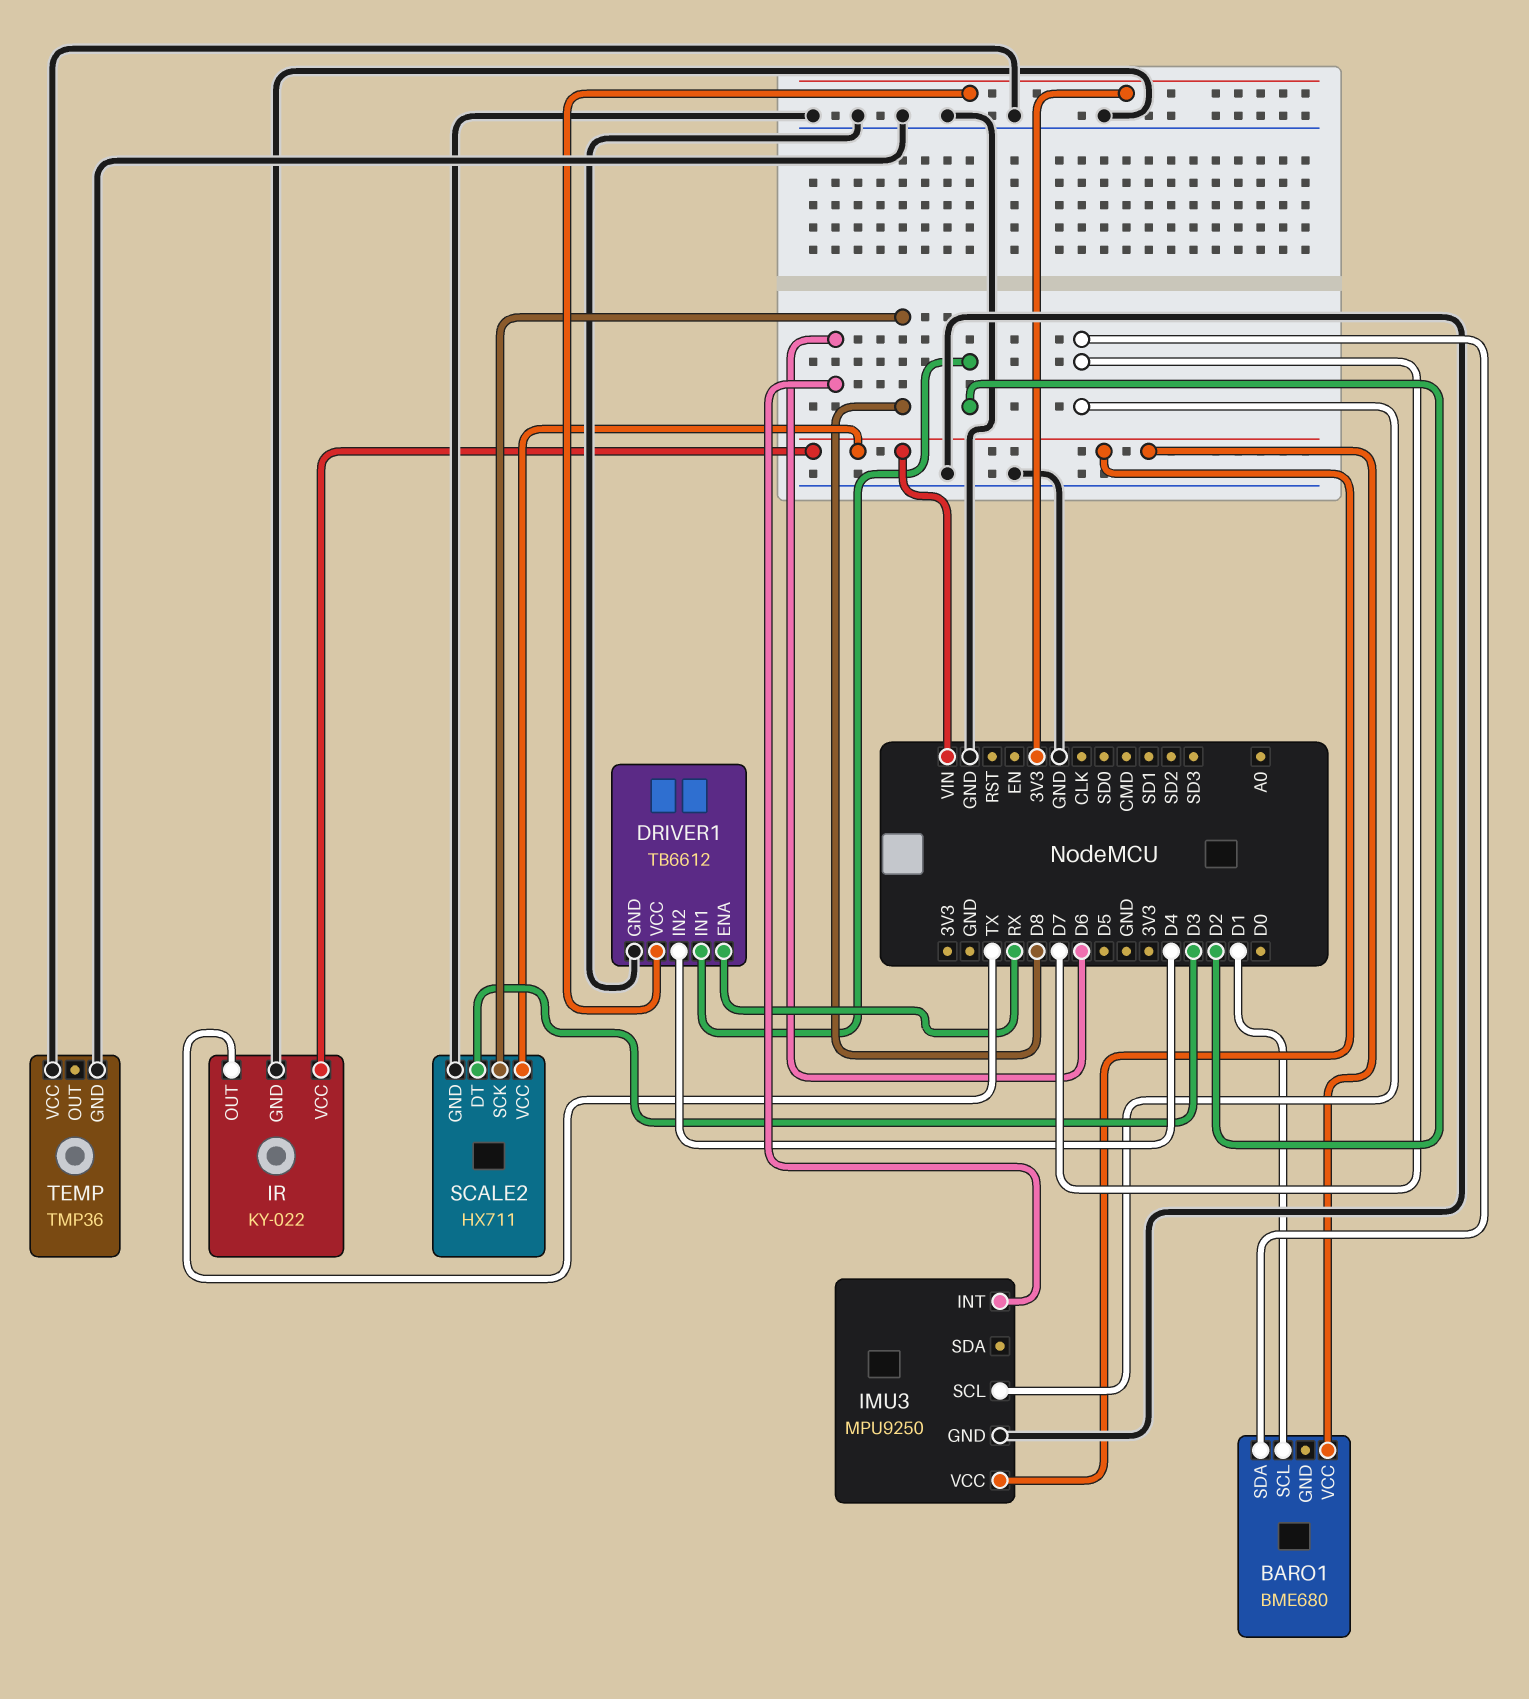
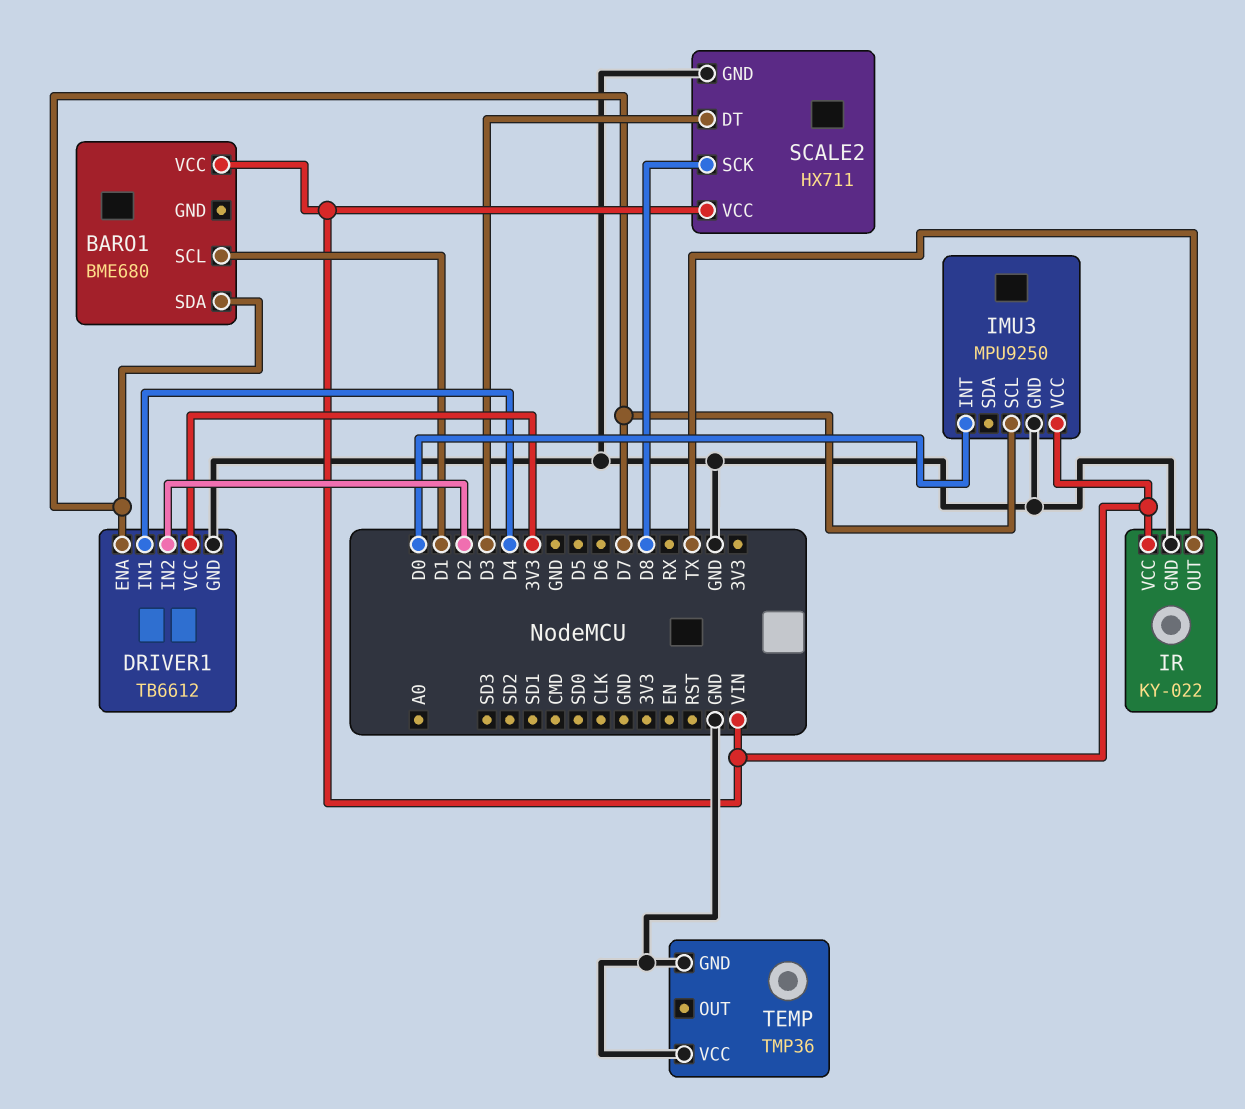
DRIVER1 pin ENA: RX -> D7
DRIVER1 pin IN1: D2 -> D4
DRIVER1 pin IN2: D4 -> D2
IMU3 pin INT: D6 -> D0

